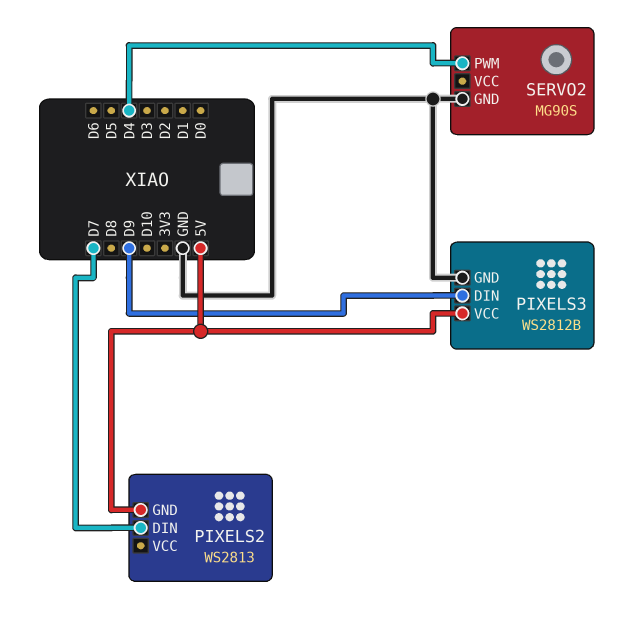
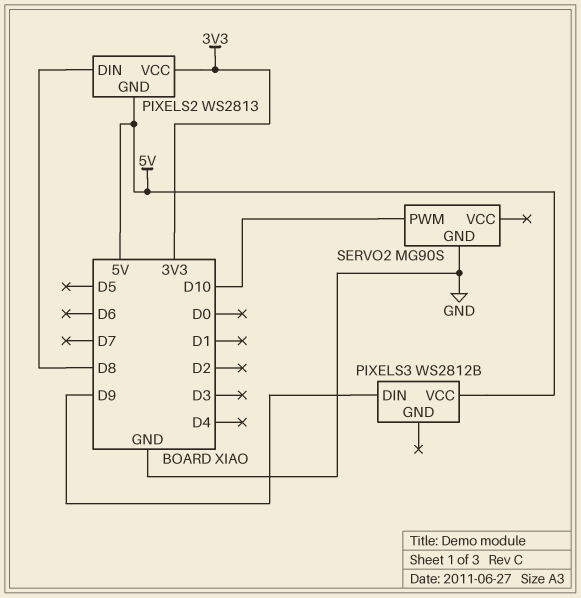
PIXELS2 pin DIN: D7 -> D8
PIXELS2 pin VCC: none -> 3V3
PIXELS3 pin GND: GND -> none
SERVO2 pin PWM: D4 -> D10

